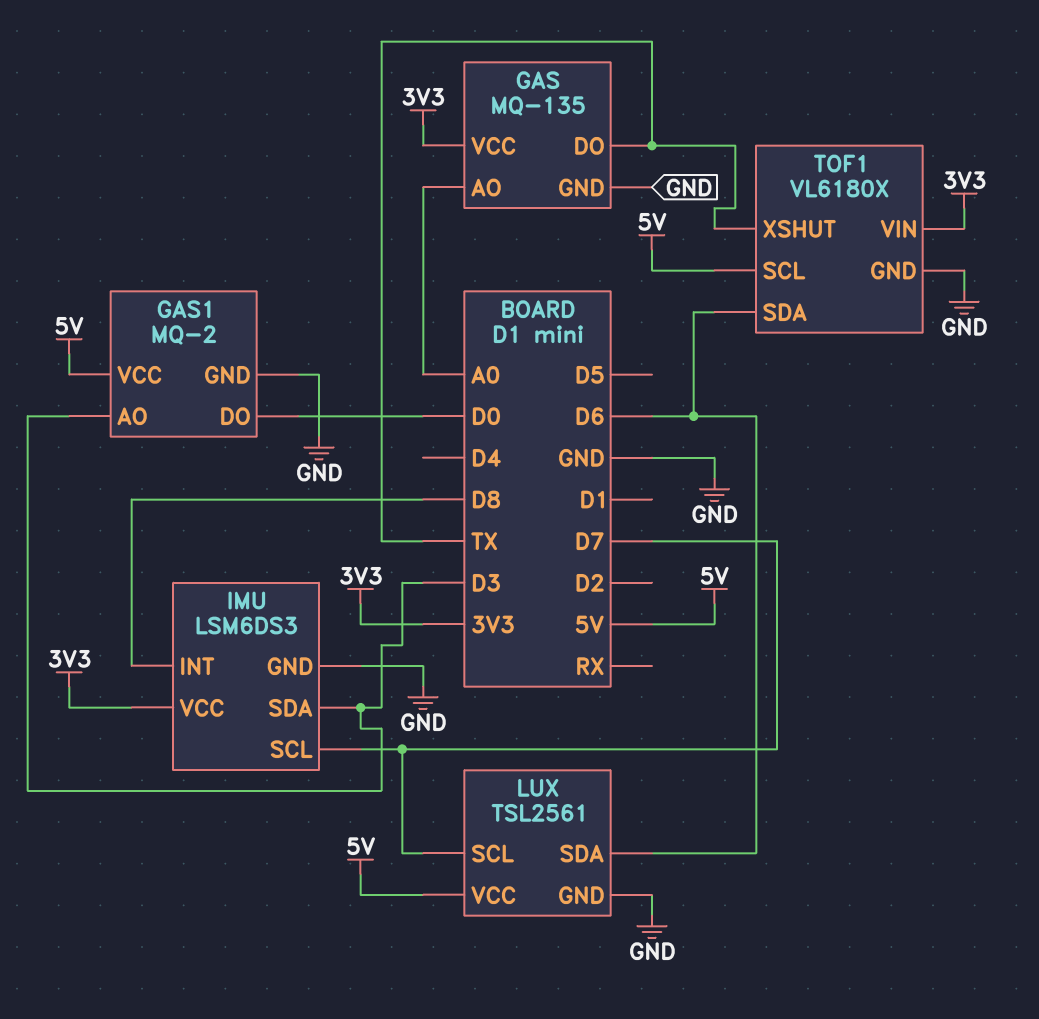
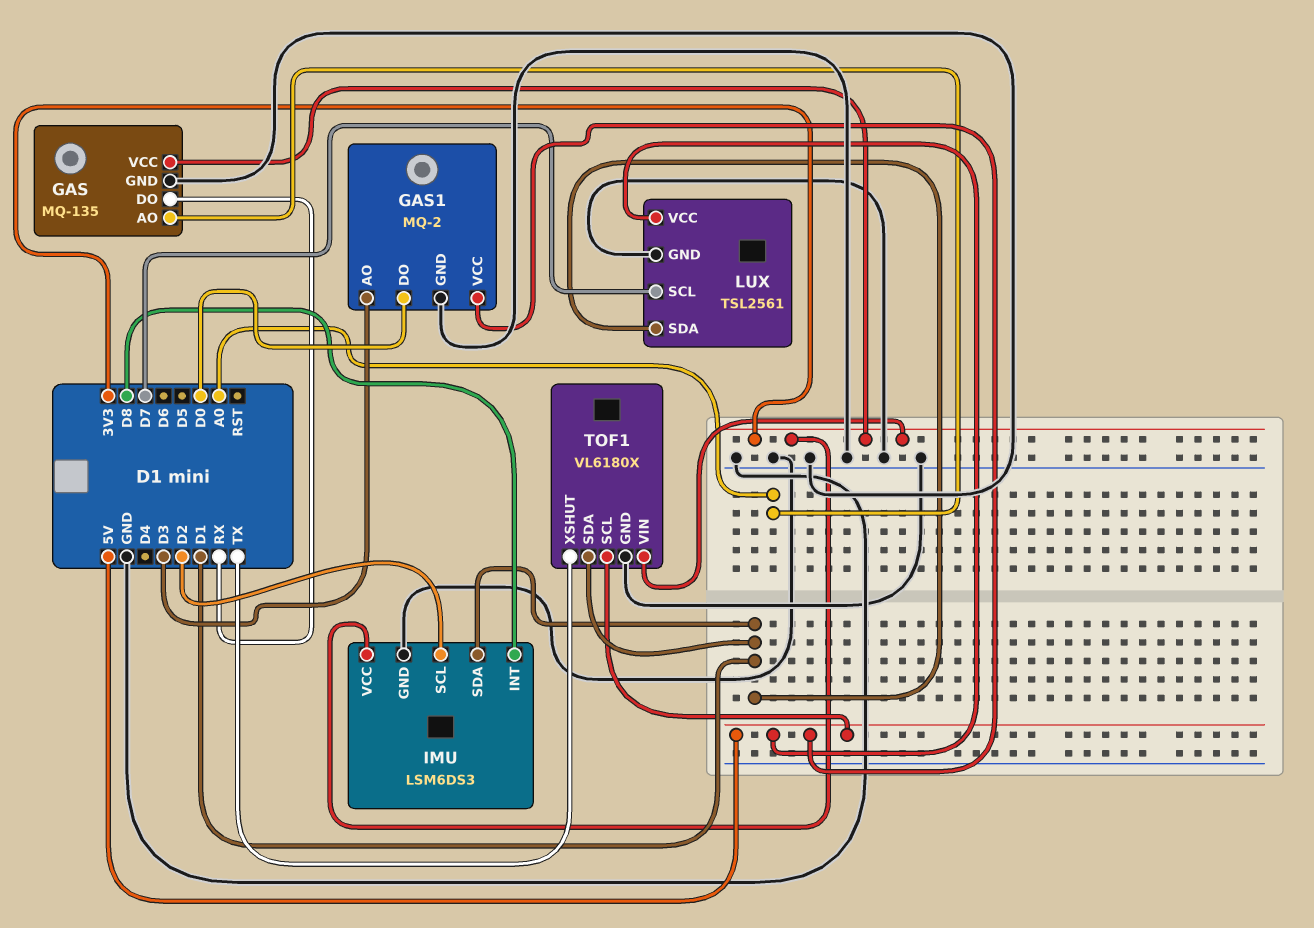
GAS pin DO: TX -> RX
IMU pin SCL: D7 -> D2
IMU pin SDA: D3 -> D1
LUX pin SDA: D6 -> D1
TOF1 pin SDA: D6 -> D1

